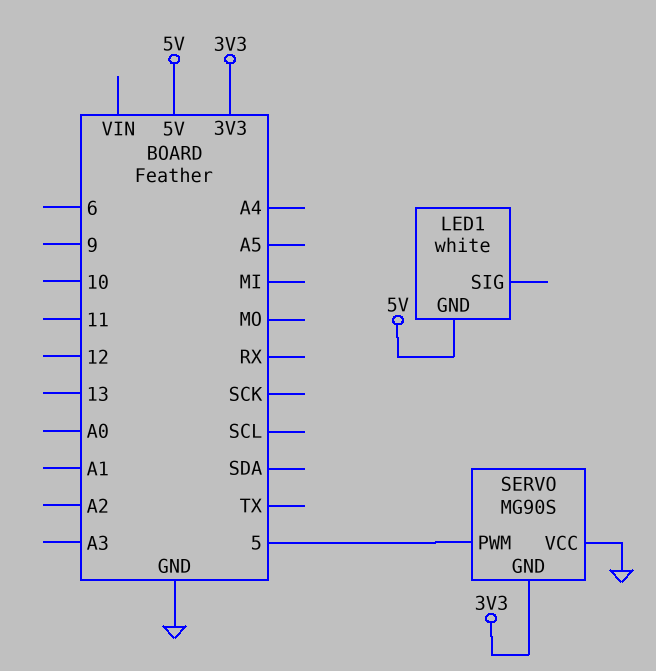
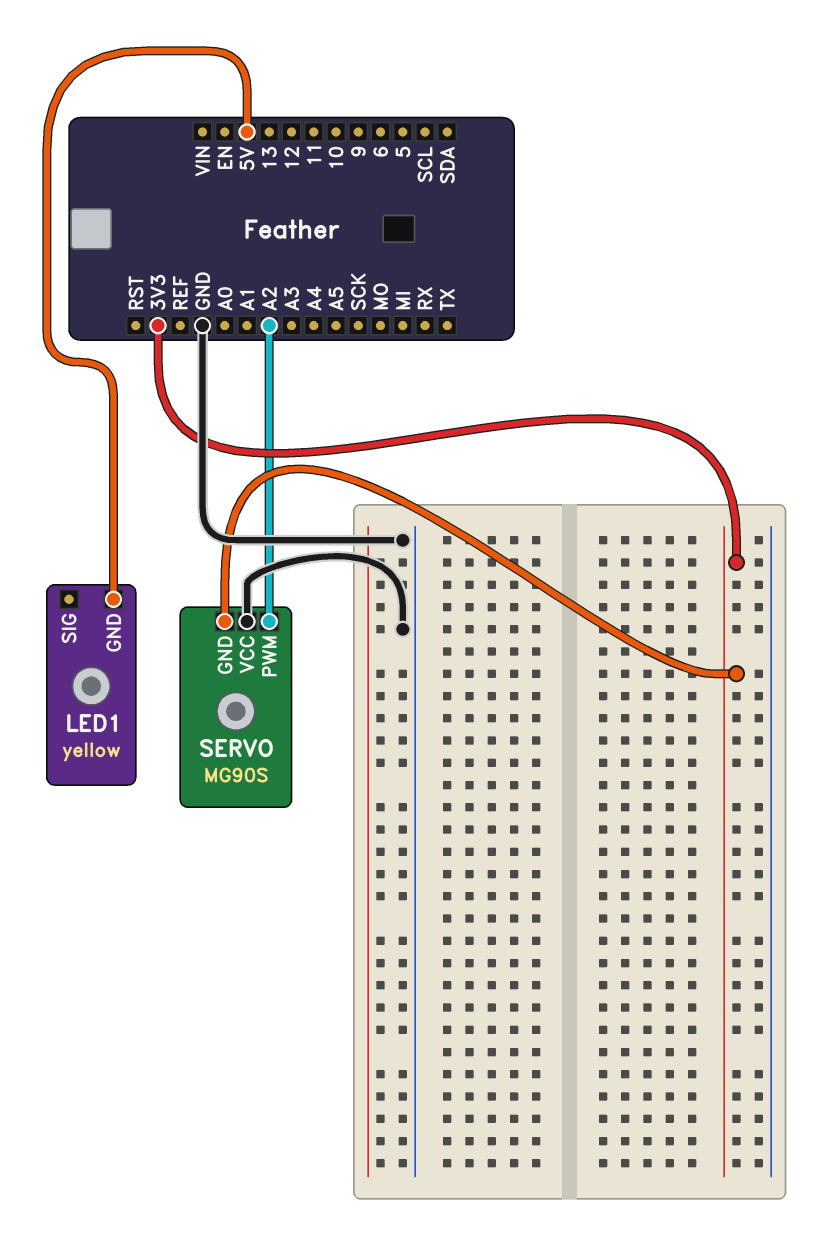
LED1: white -> yellow
SERVO pin PWM: 5 -> A2

